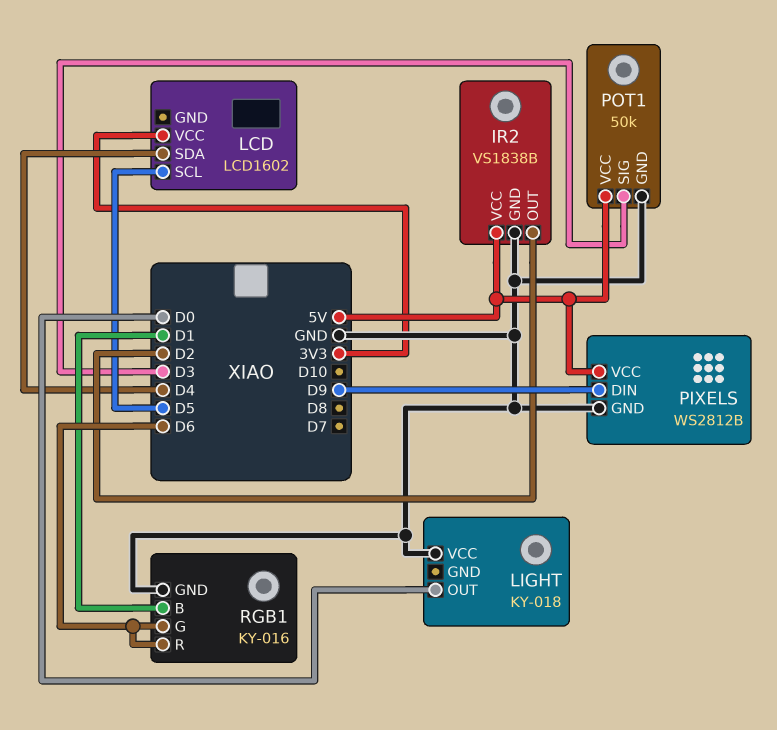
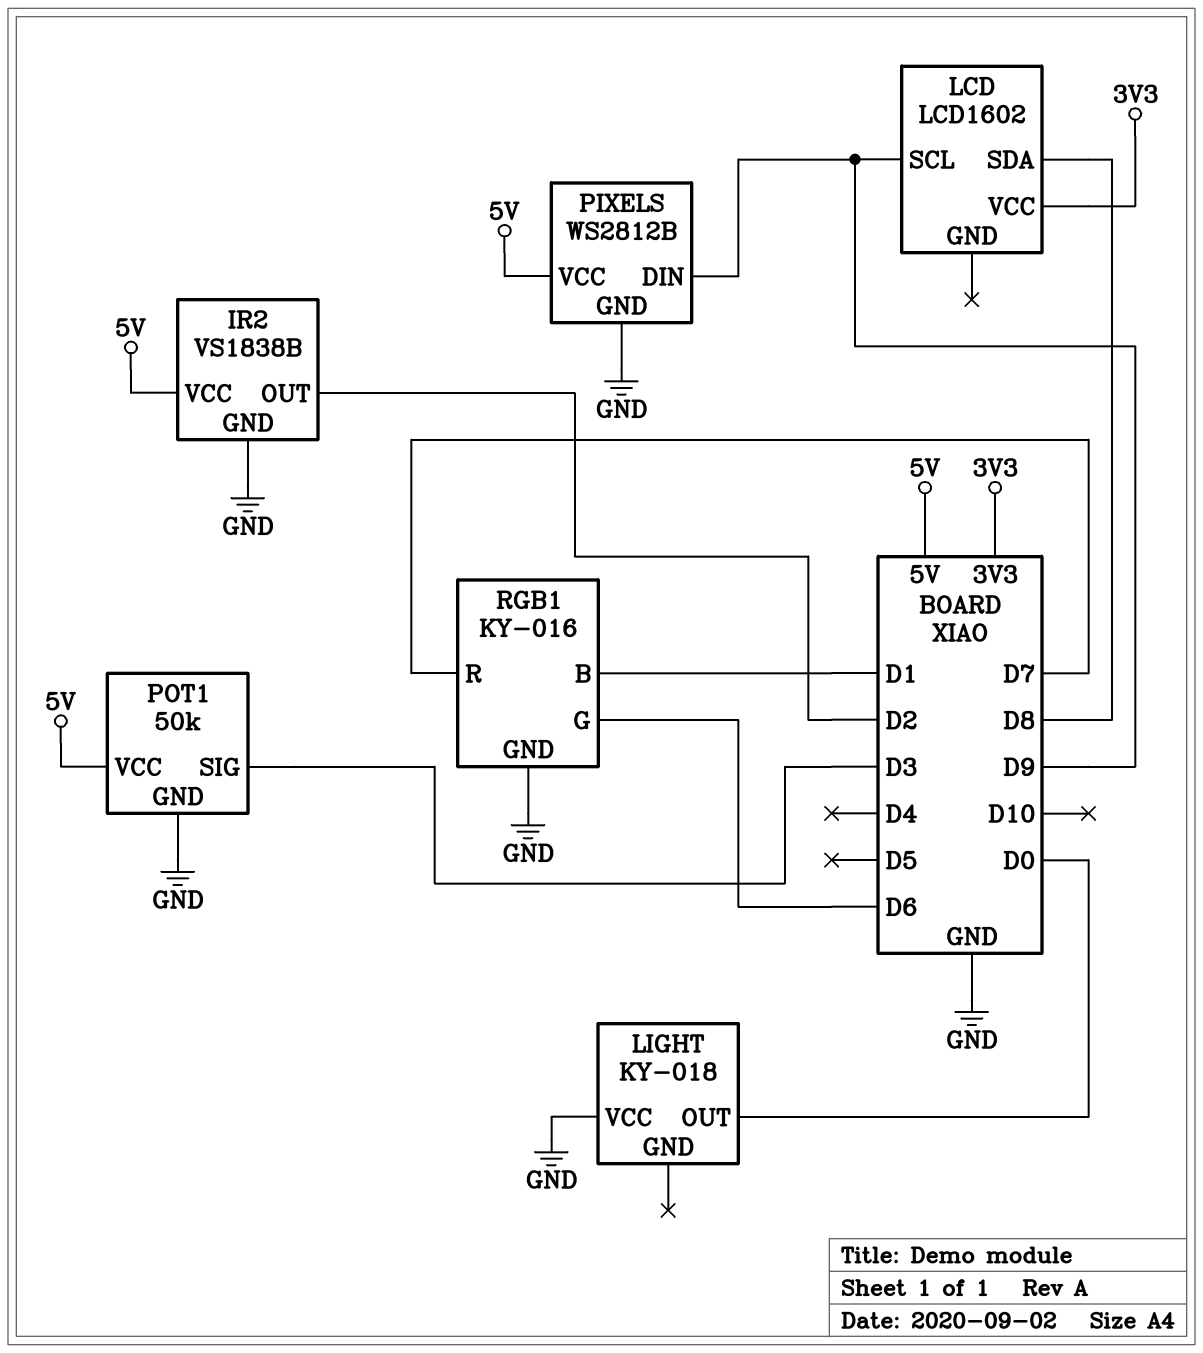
LCD pin SCL: D5 -> D9
LCD pin SDA: D4 -> D8
RGB1 pin R: D6 -> D7

